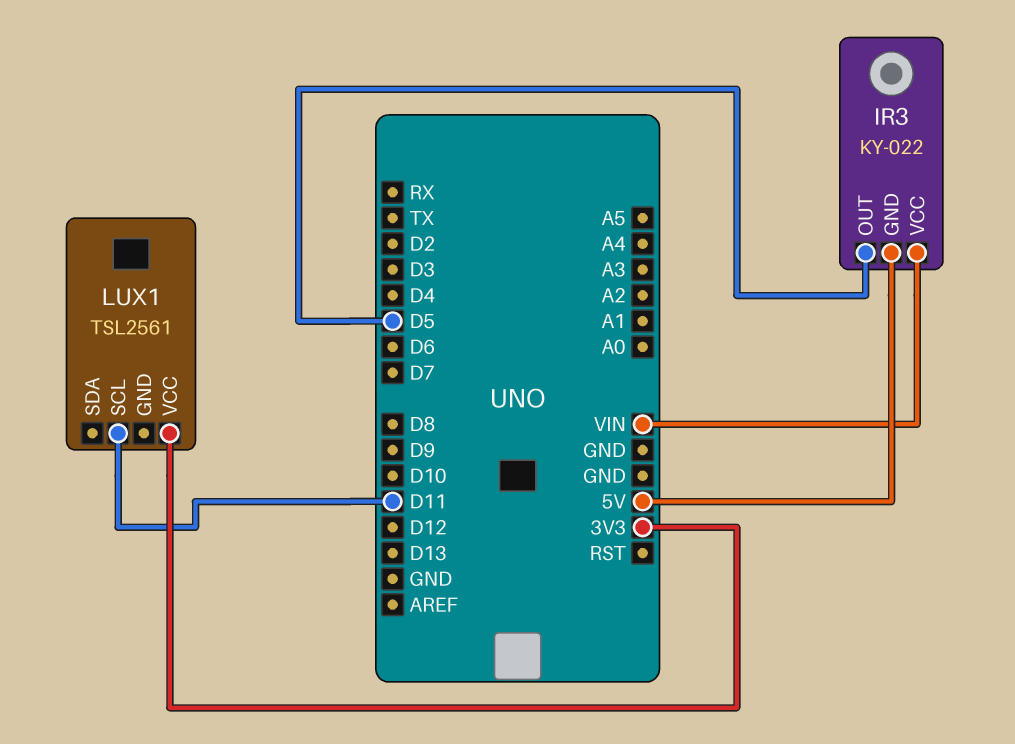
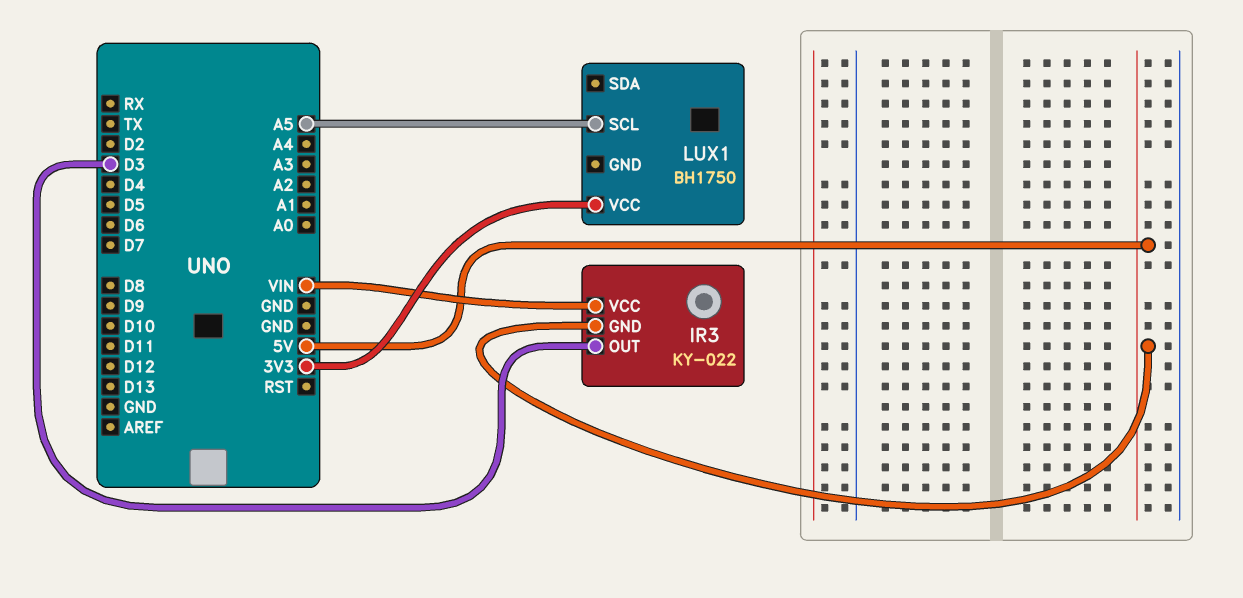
IR3 pin OUT: D5 -> D3
LUX1: TSL2561 -> BH1750
LUX1 pin SCL: D11 -> A5

